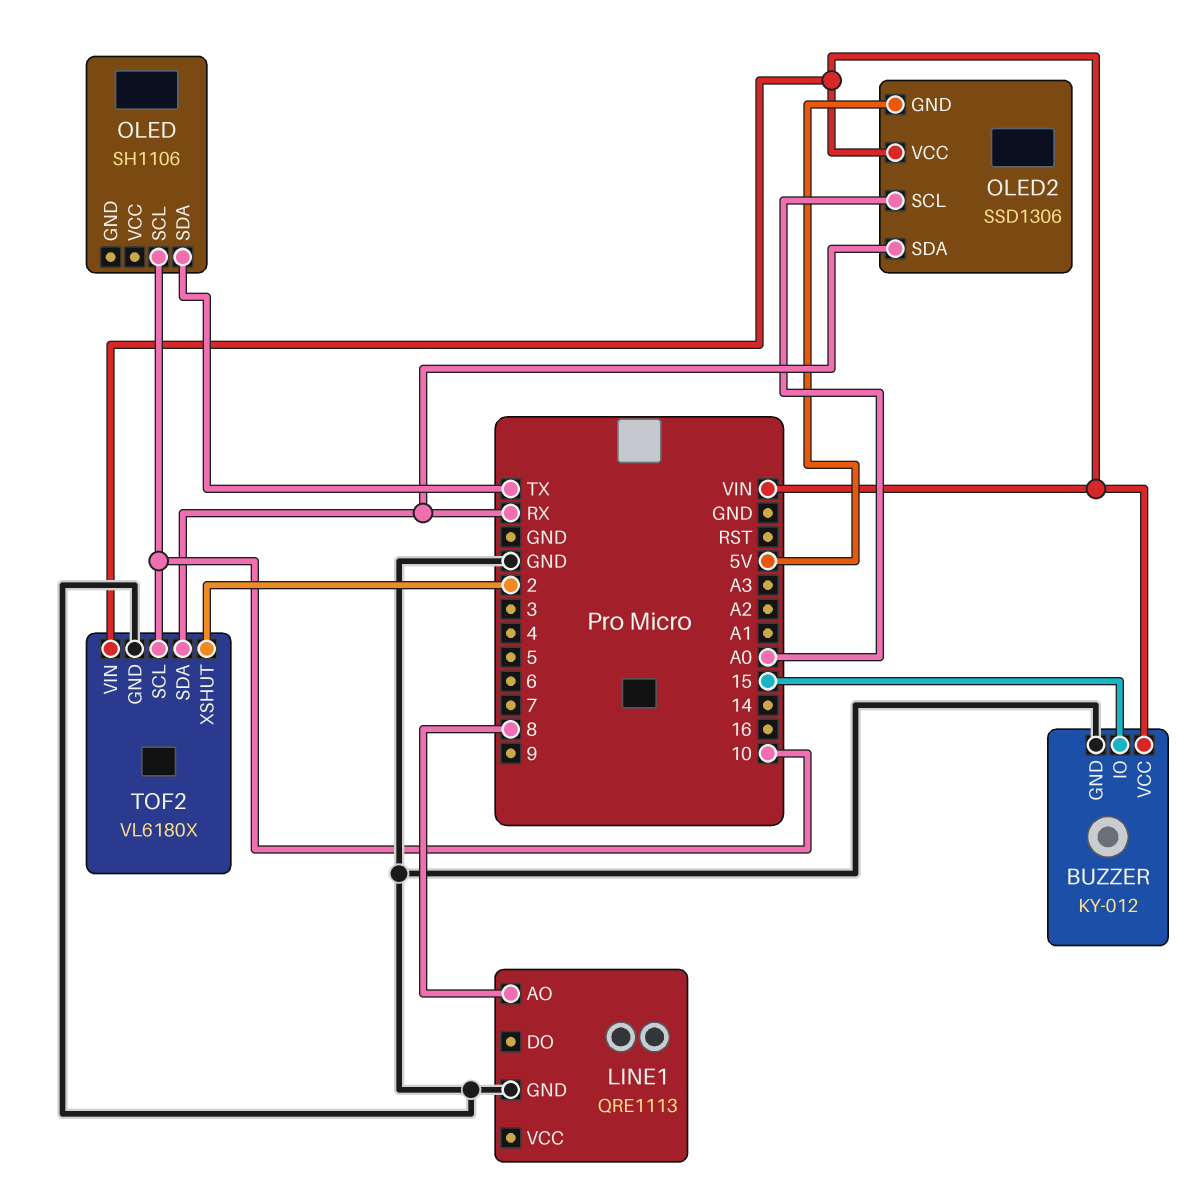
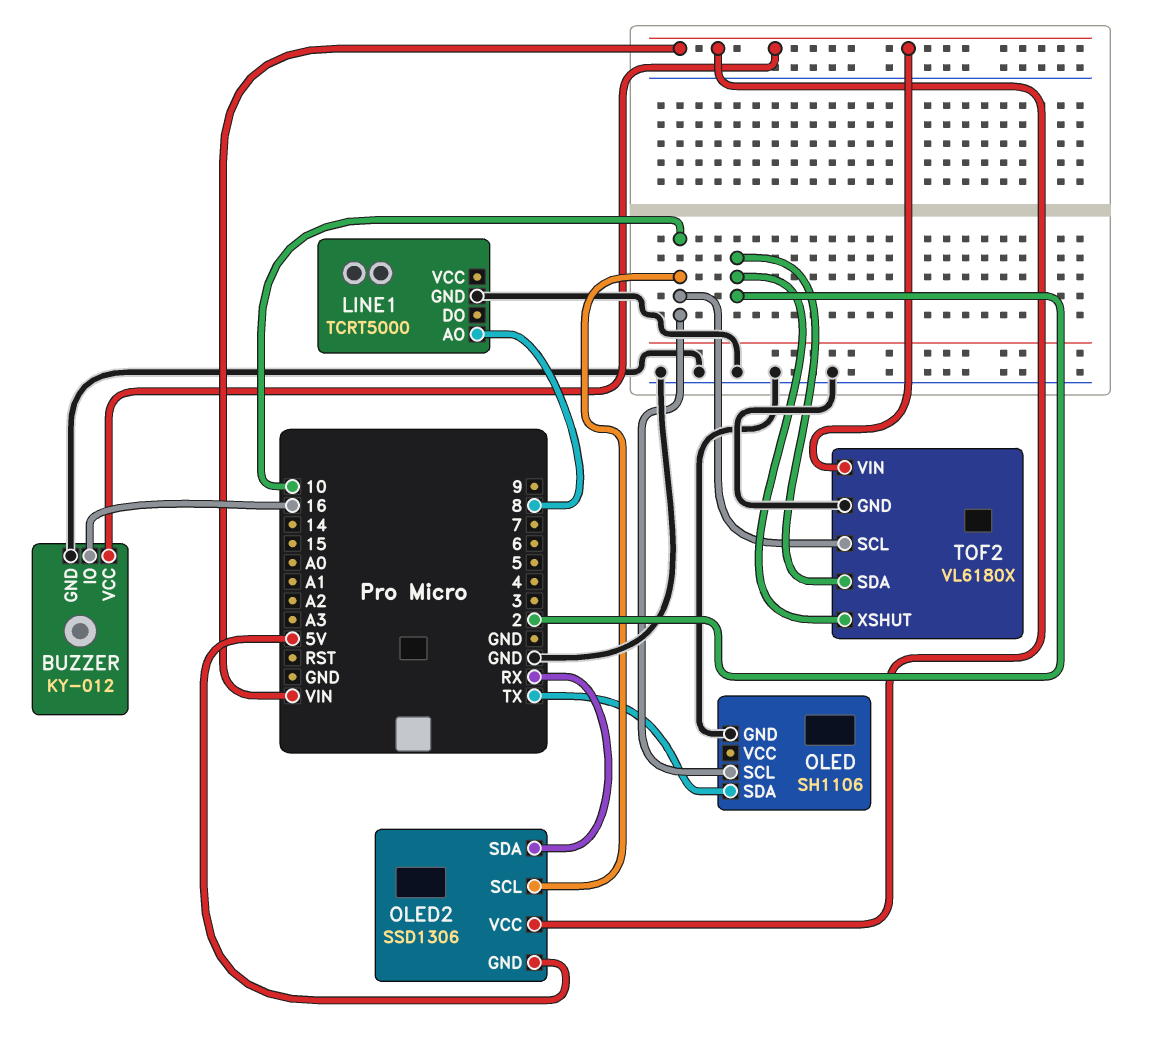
BUZZER pin IO: 15 -> 16
LINE1: QRE1113 -> TCRT5000
OLED pin GND: none -> GND
OLED2 pin SCL: A0 -> 10
TOF2 pin SDA: RX -> 2

